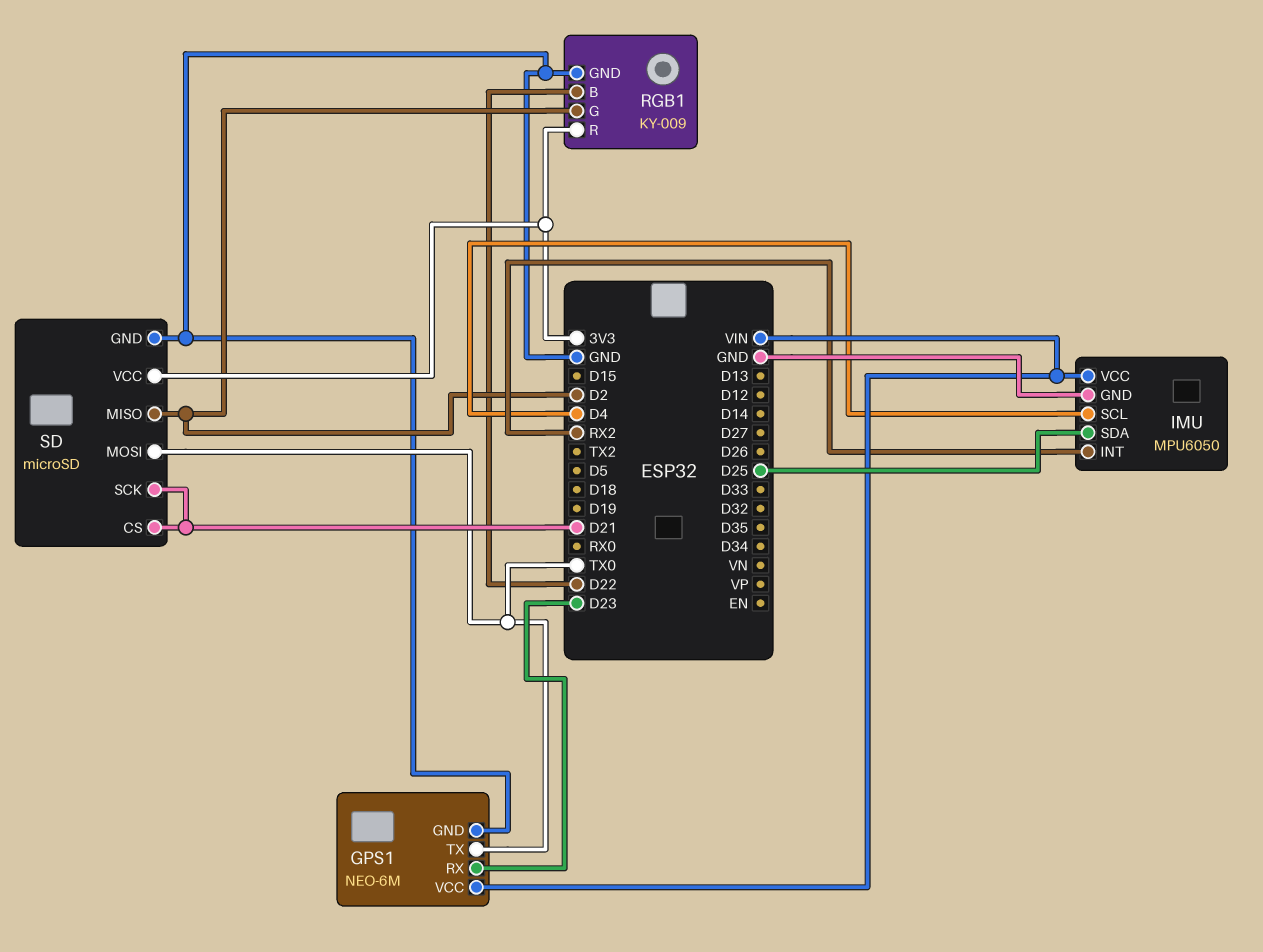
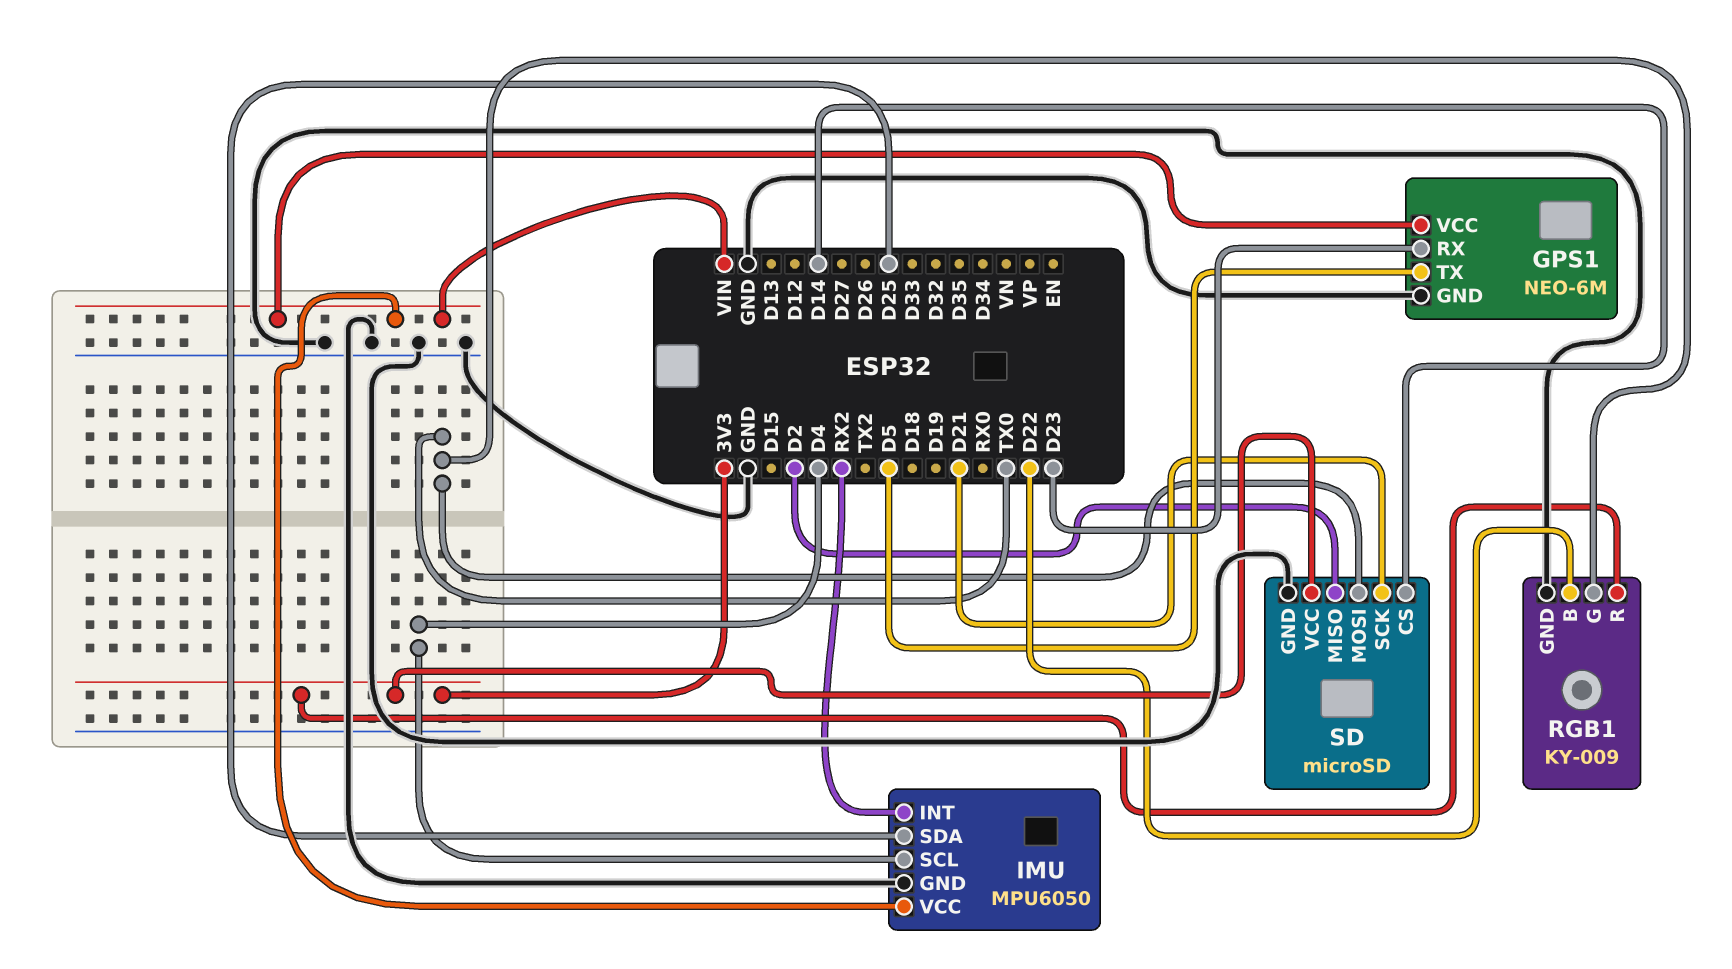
GPS1 pin TX: TX0 -> D5
RGB1 pin G: D2 -> TX0
SD pin CS: D21 -> D14

